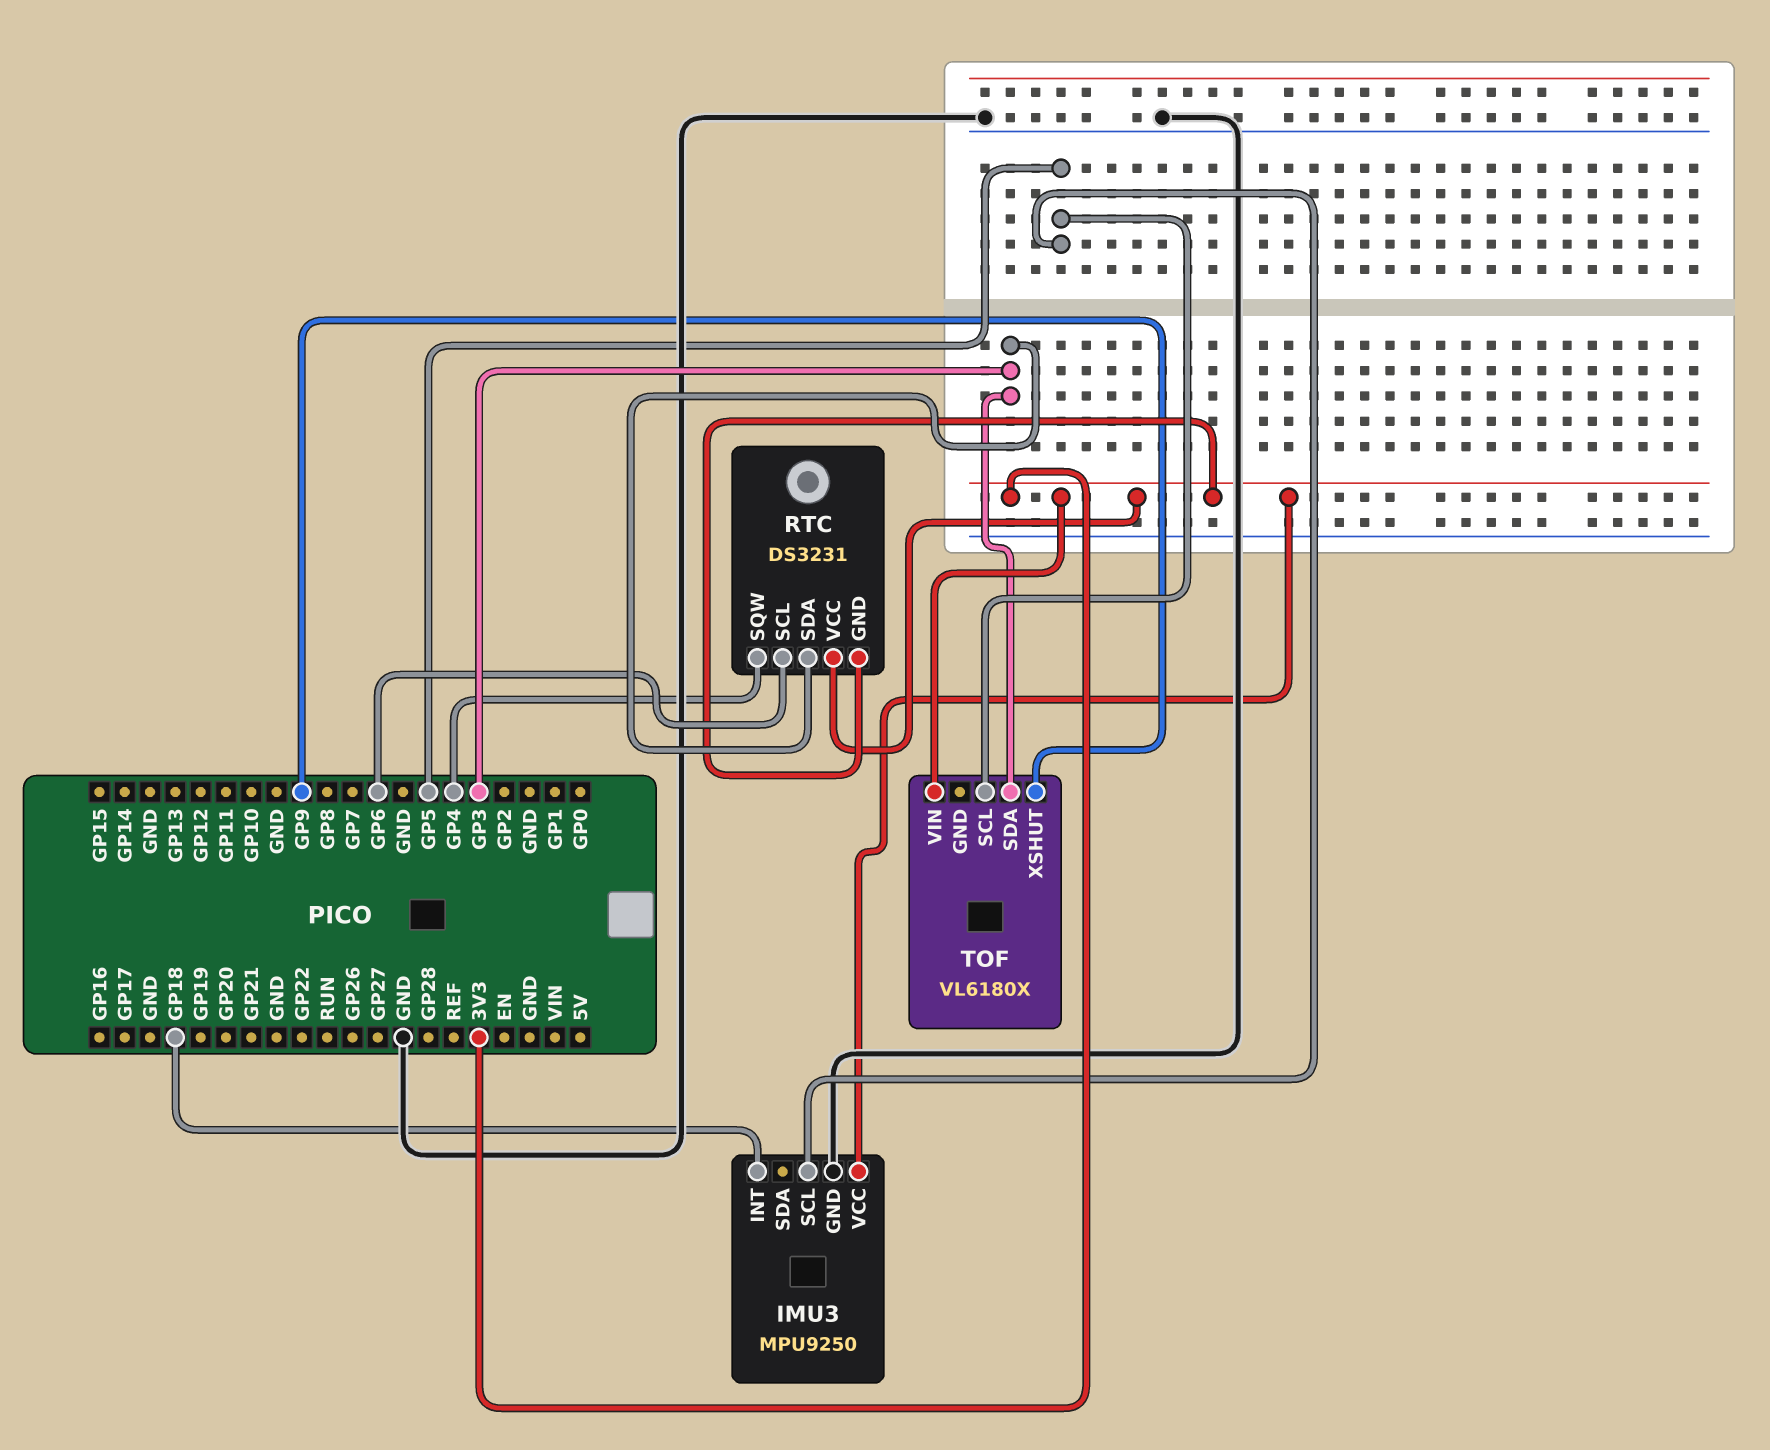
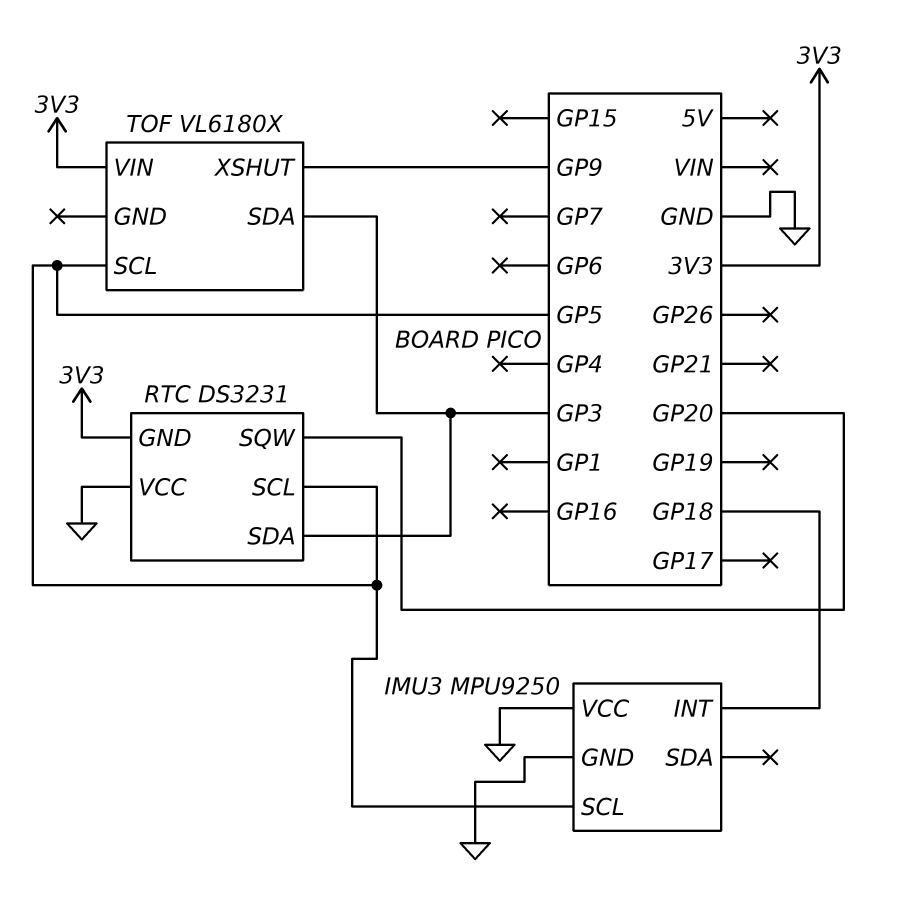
IMU3 pin VCC: 3V3 -> GND
RTC pin SCL: GP6 -> GP5
RTC pin SQW: GP4 -> GP20
RTC pin VCC: 3V3 -> GND

